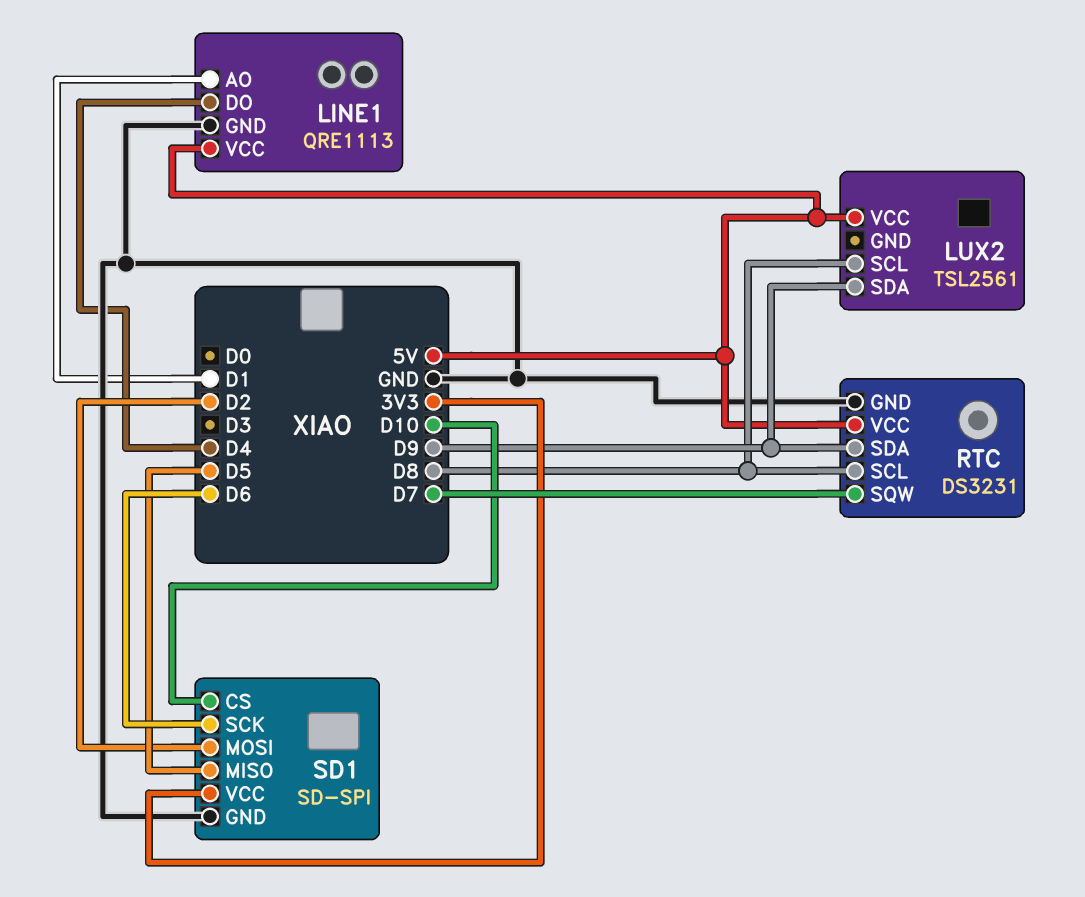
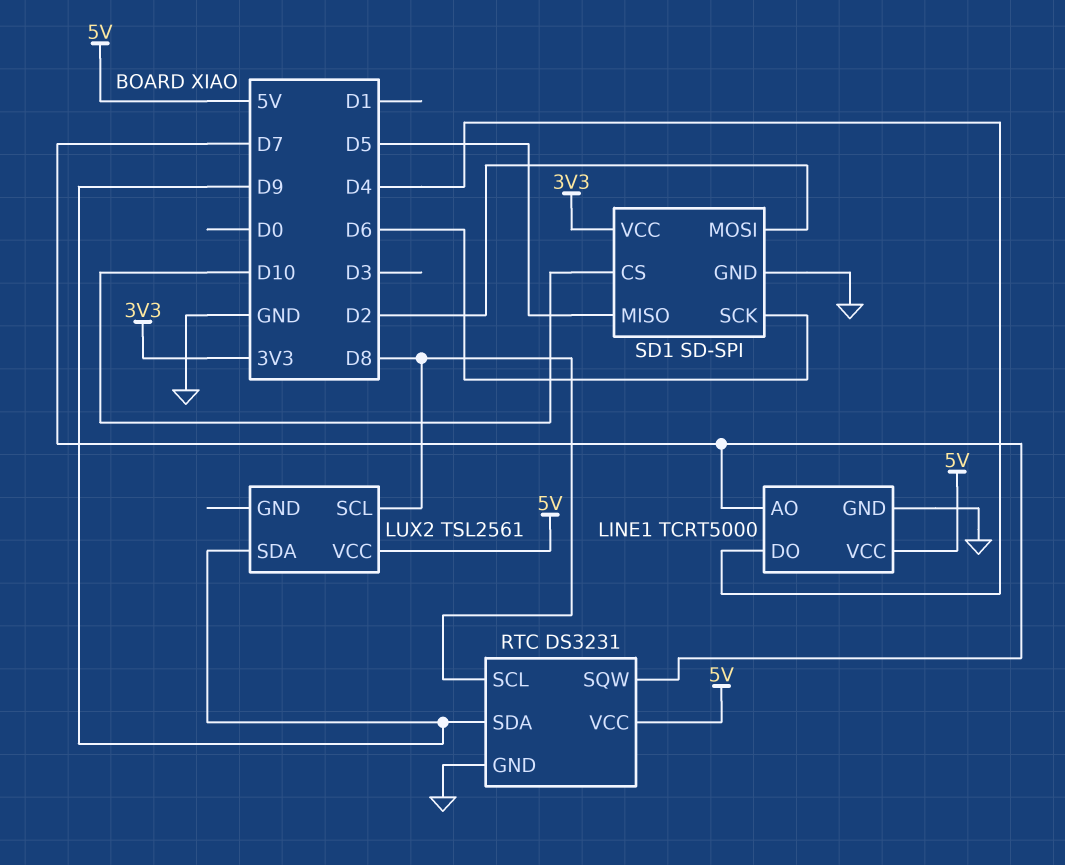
LINE1: QRE1113 -> TCRT5000
LINE1 pin AO: D1 -> D7

